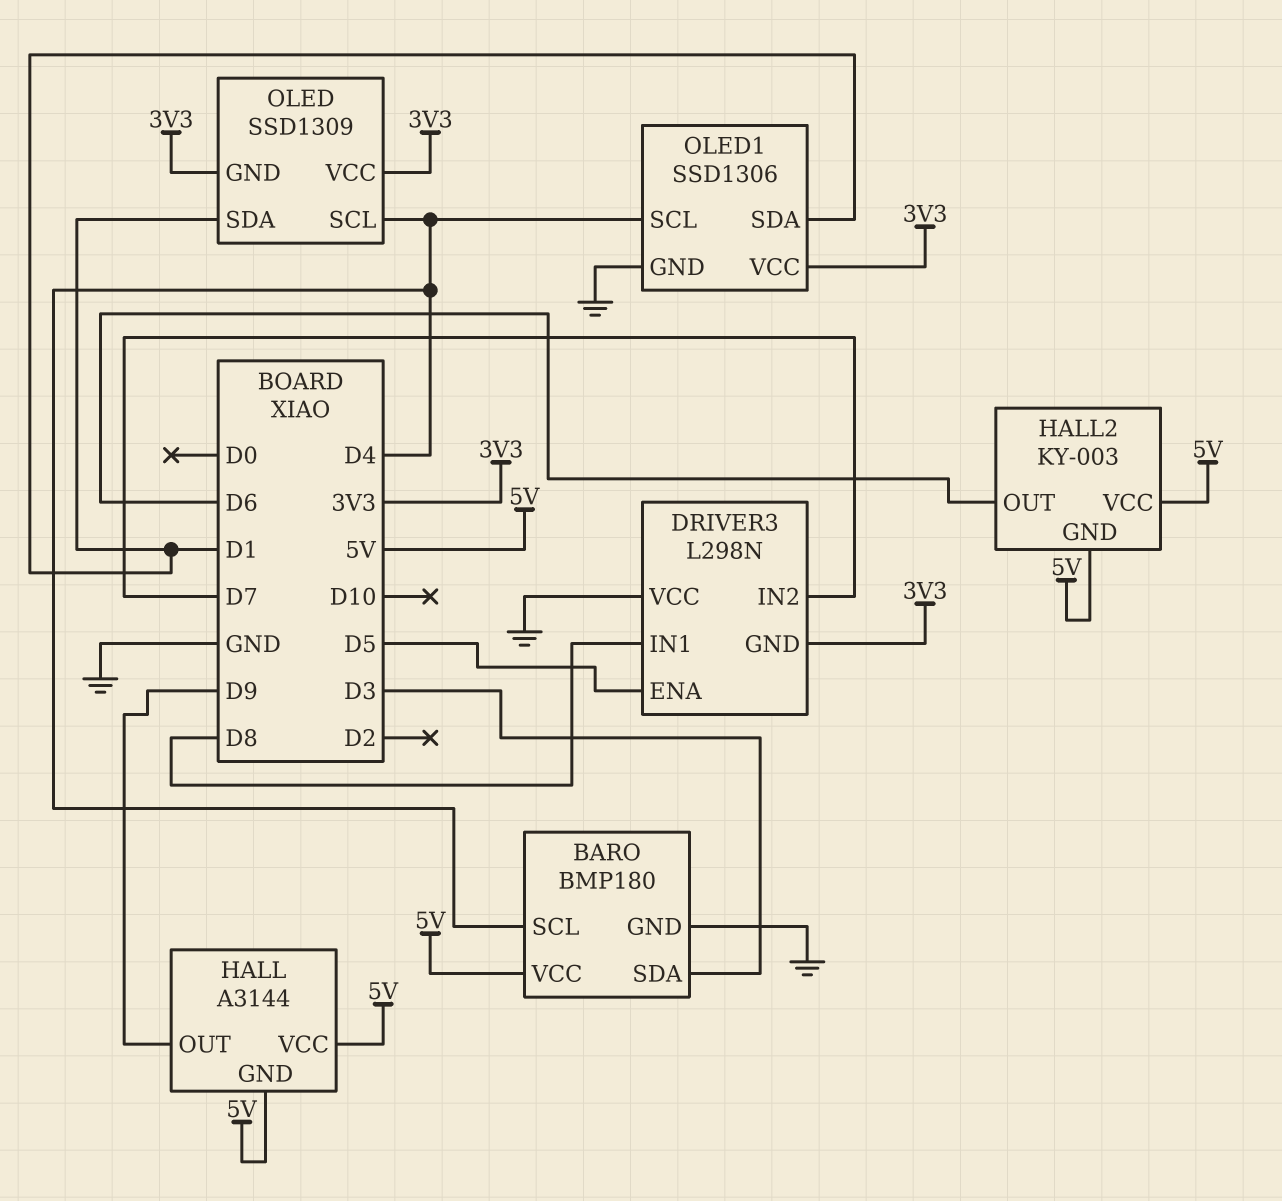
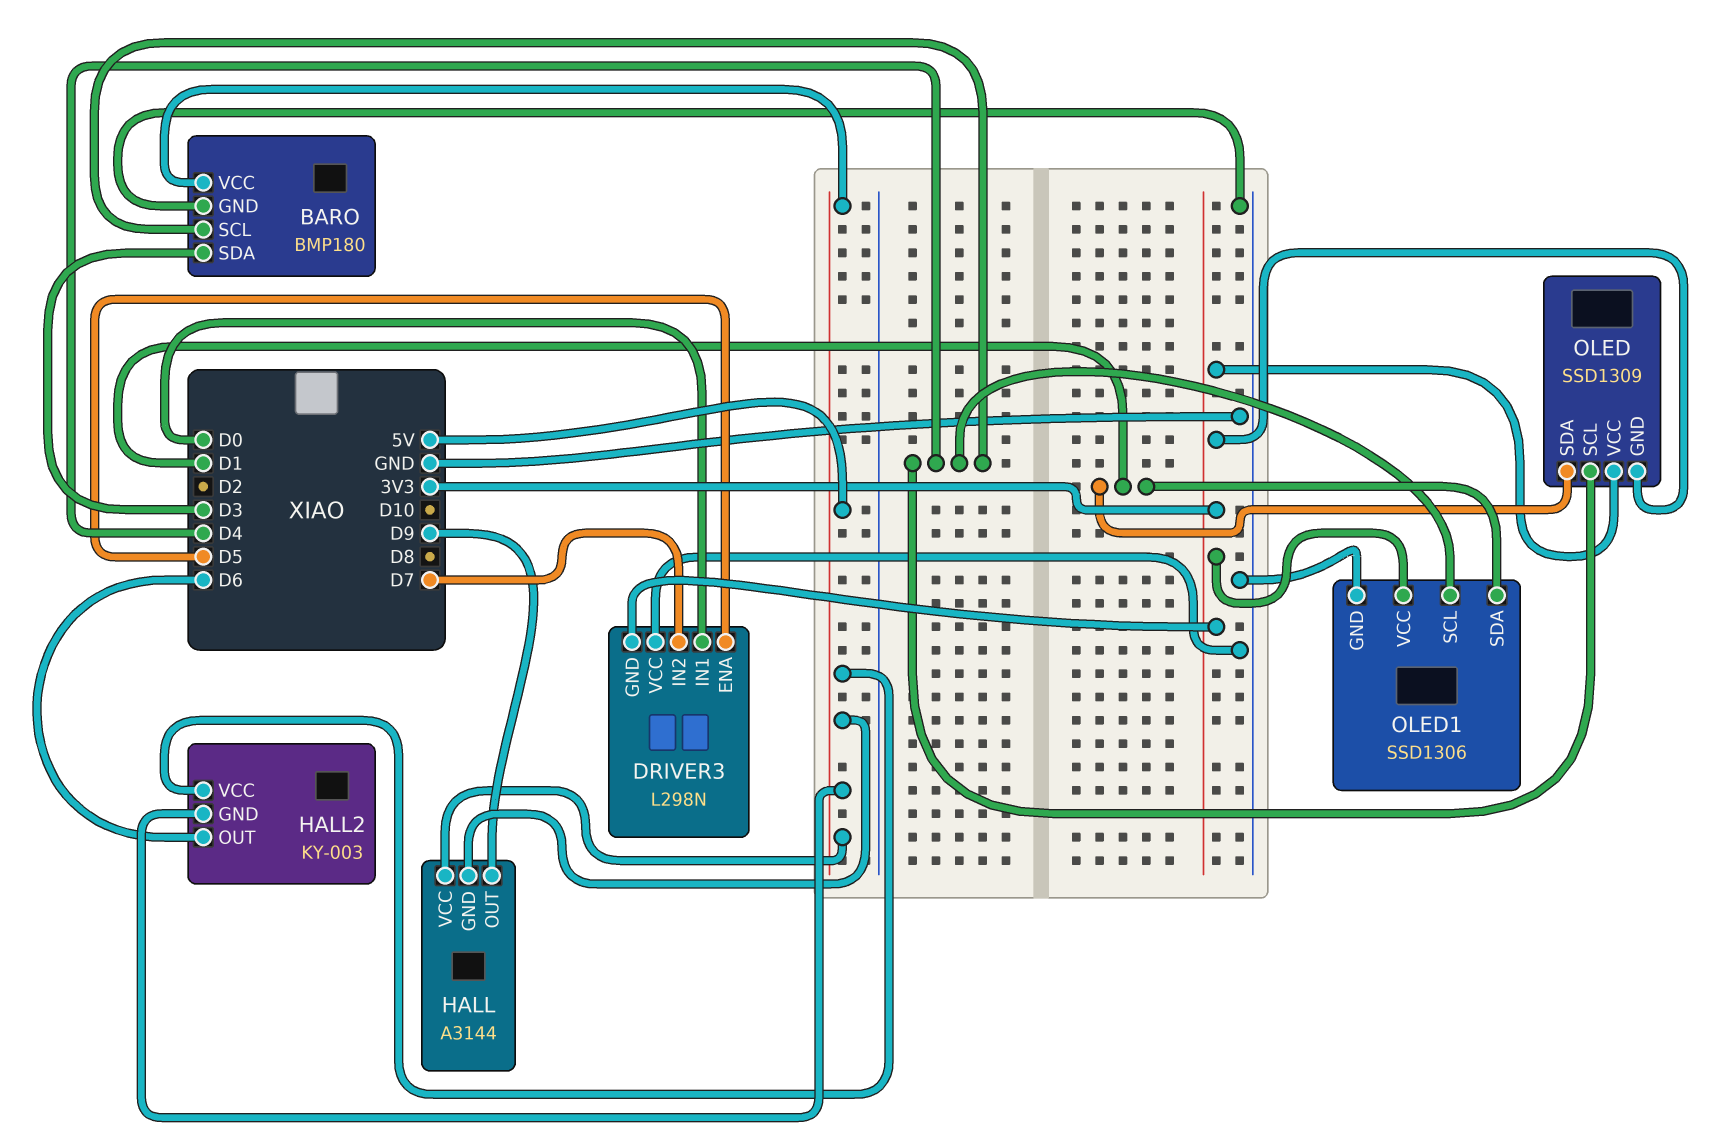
DRIVER3 pin IN1: D8 -> D0

